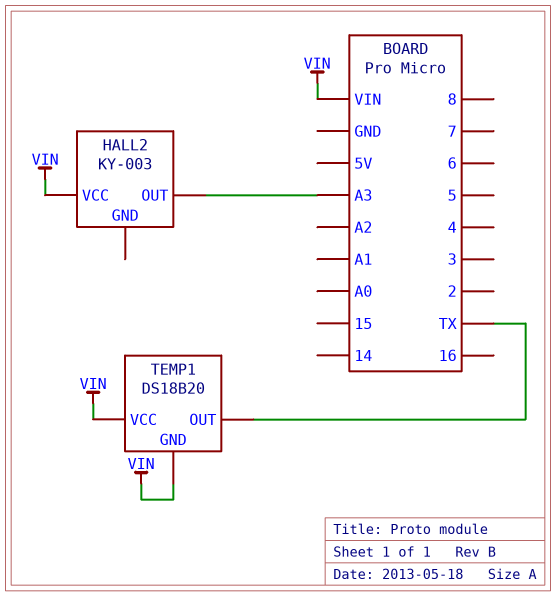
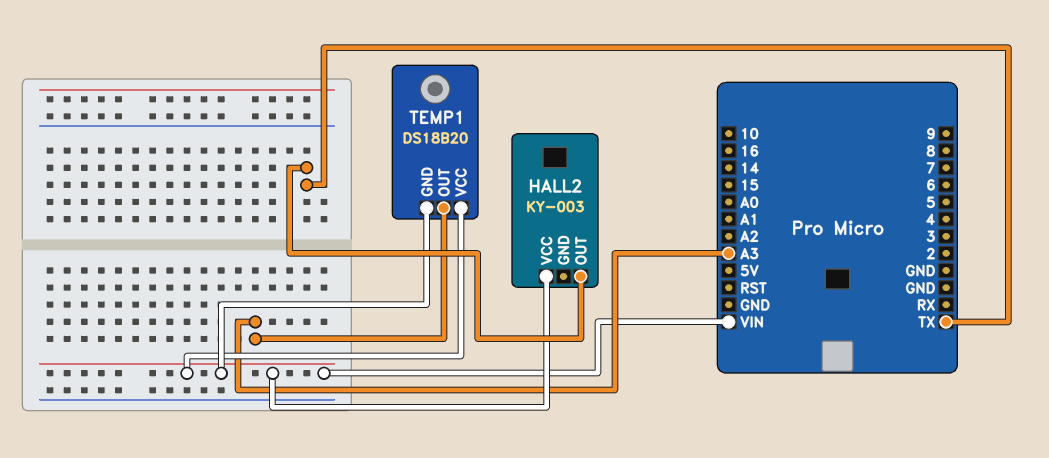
HALL2 pin OUT: A3 -> TX
TEMP1 pin OUT: TX -> A3

